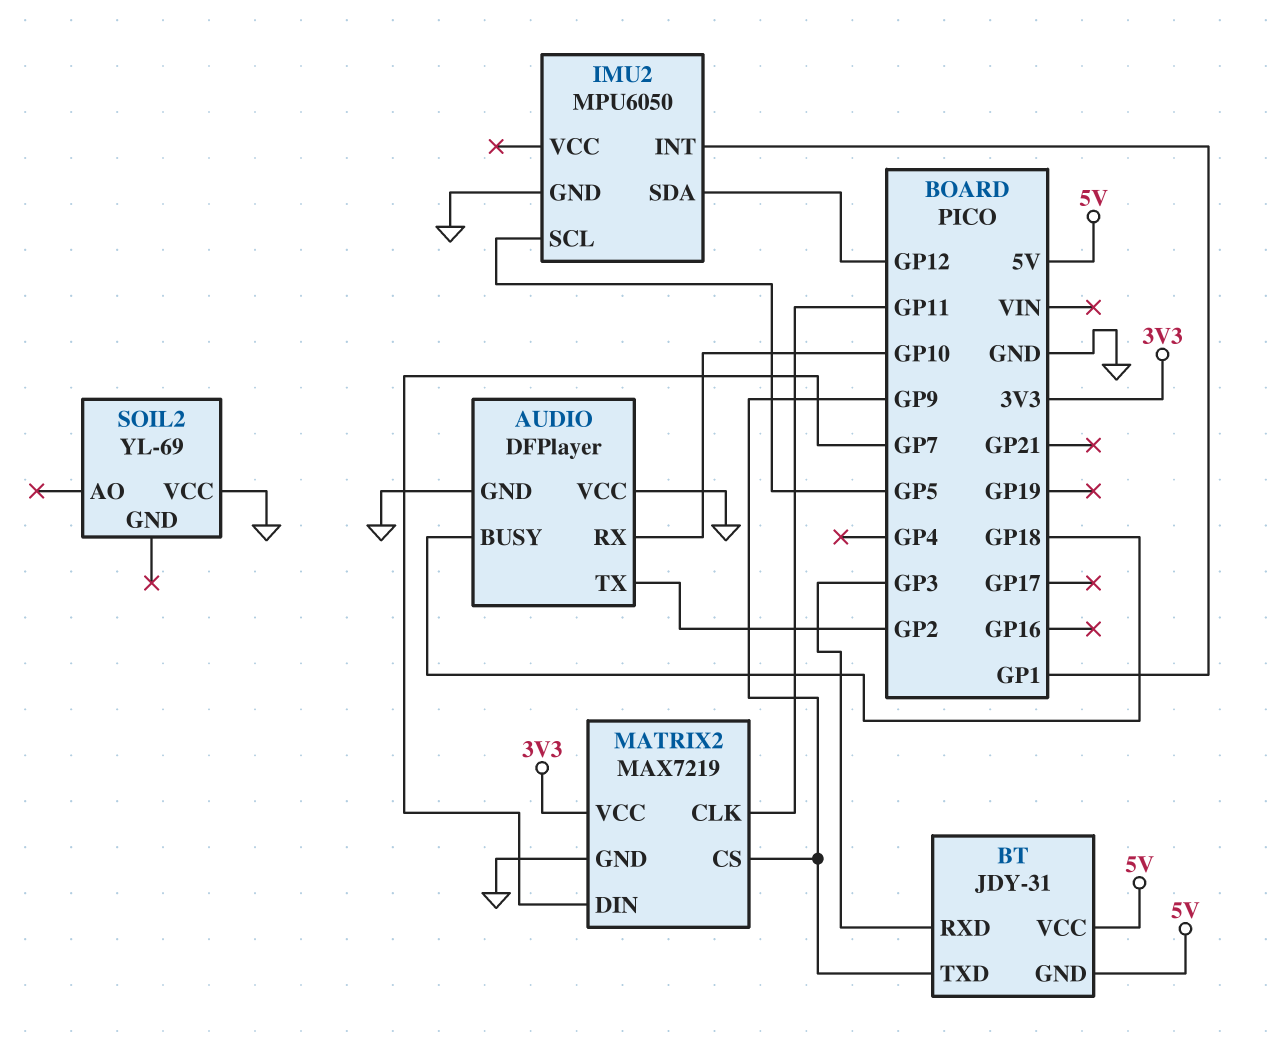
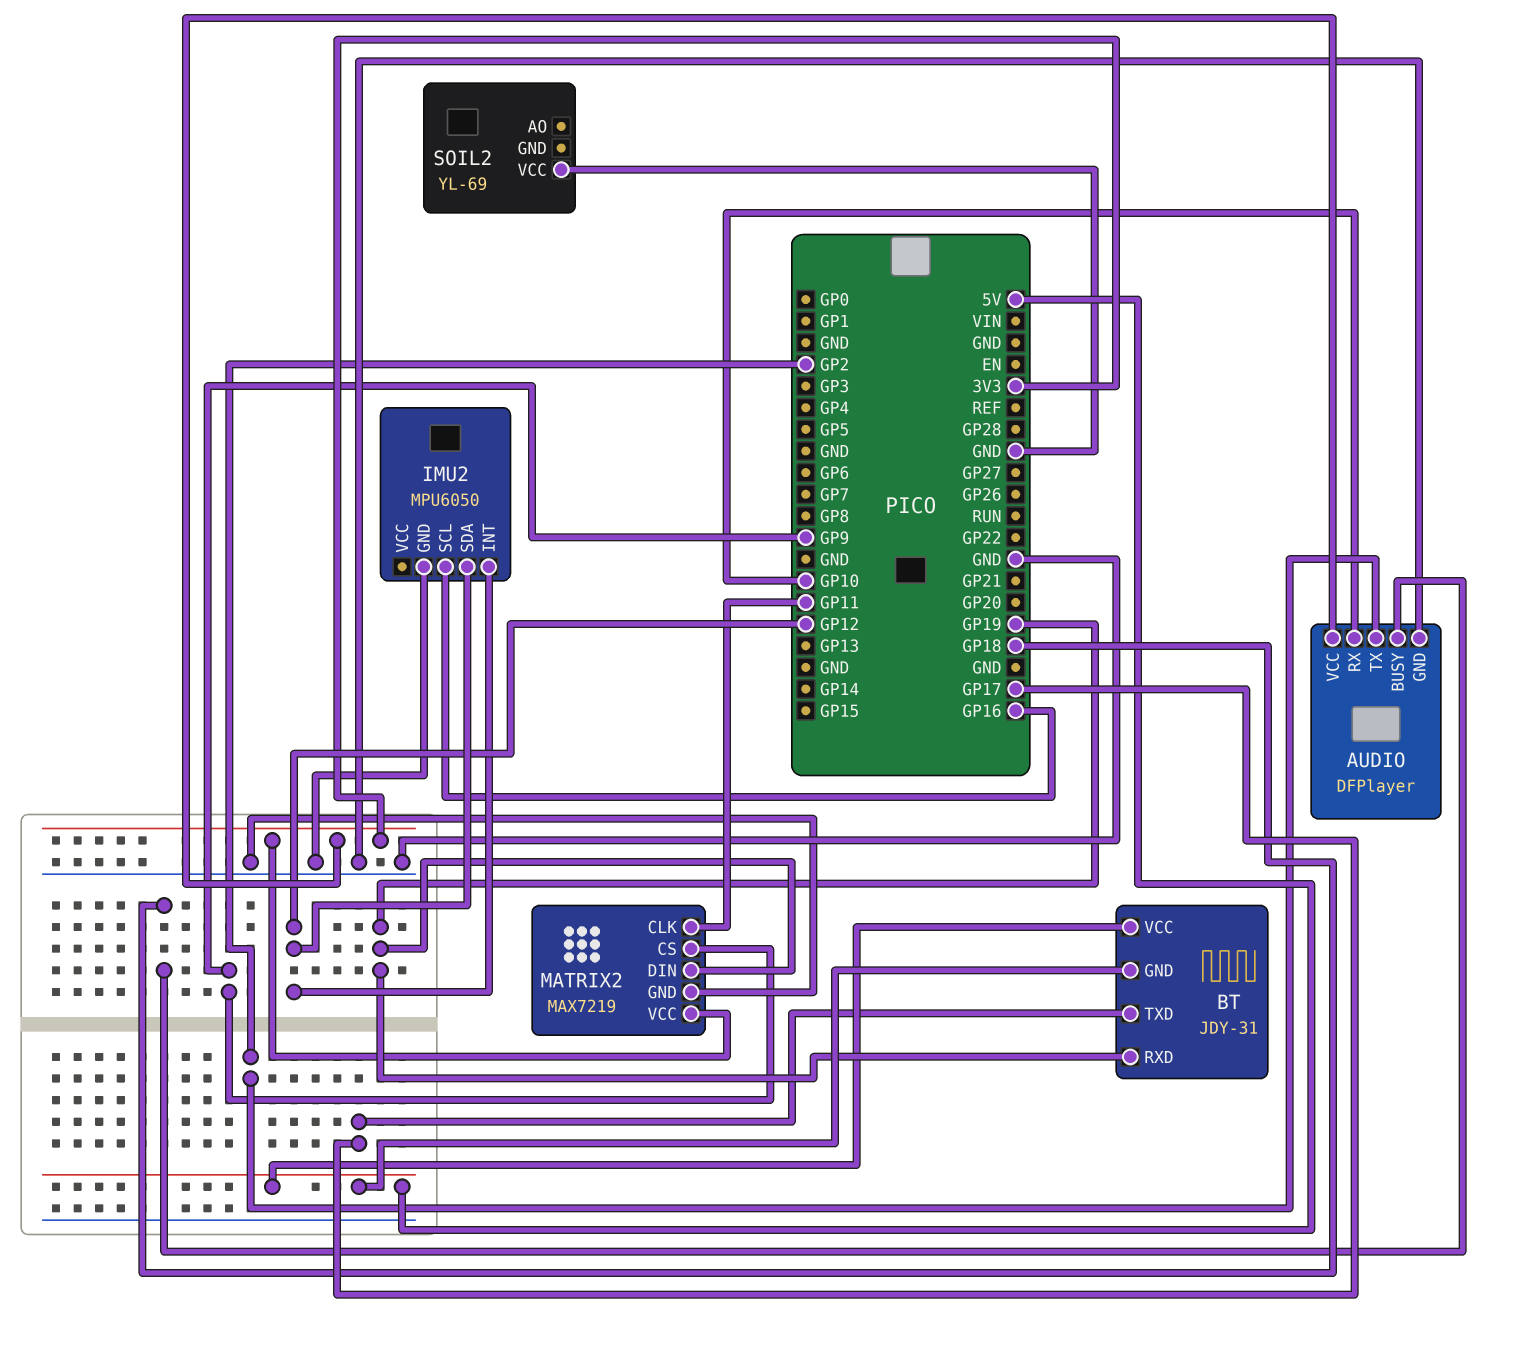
AUDIO pin VCC: GND -> 3V3
BT pin RXD: GP3 -> GP19
BT pin TXD: GP9 -> GP17
IMU2 pin INT: GP1 -> GP12
IMU2 pin SCL: GP5 -> GP16
MATRIX2 pin DIN: GP7 -> GP19

